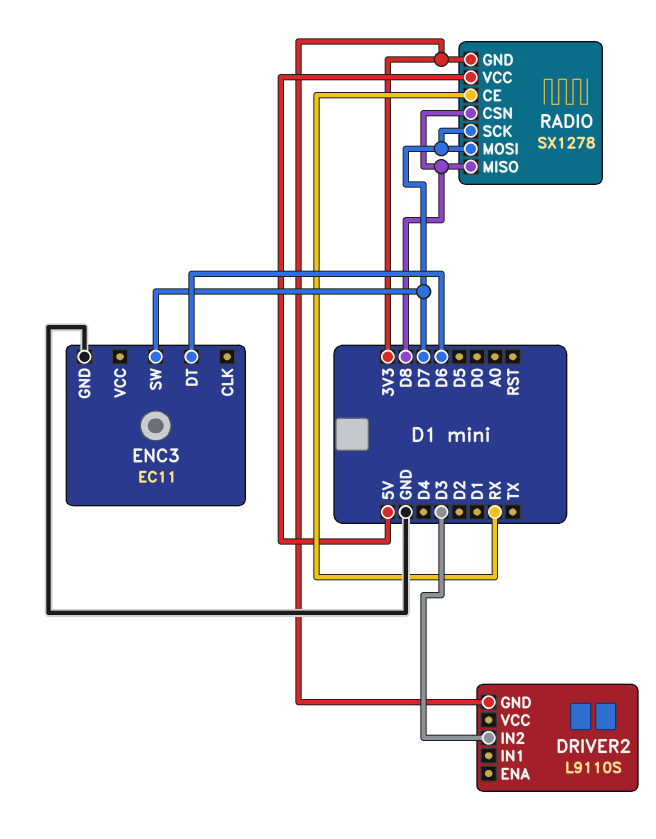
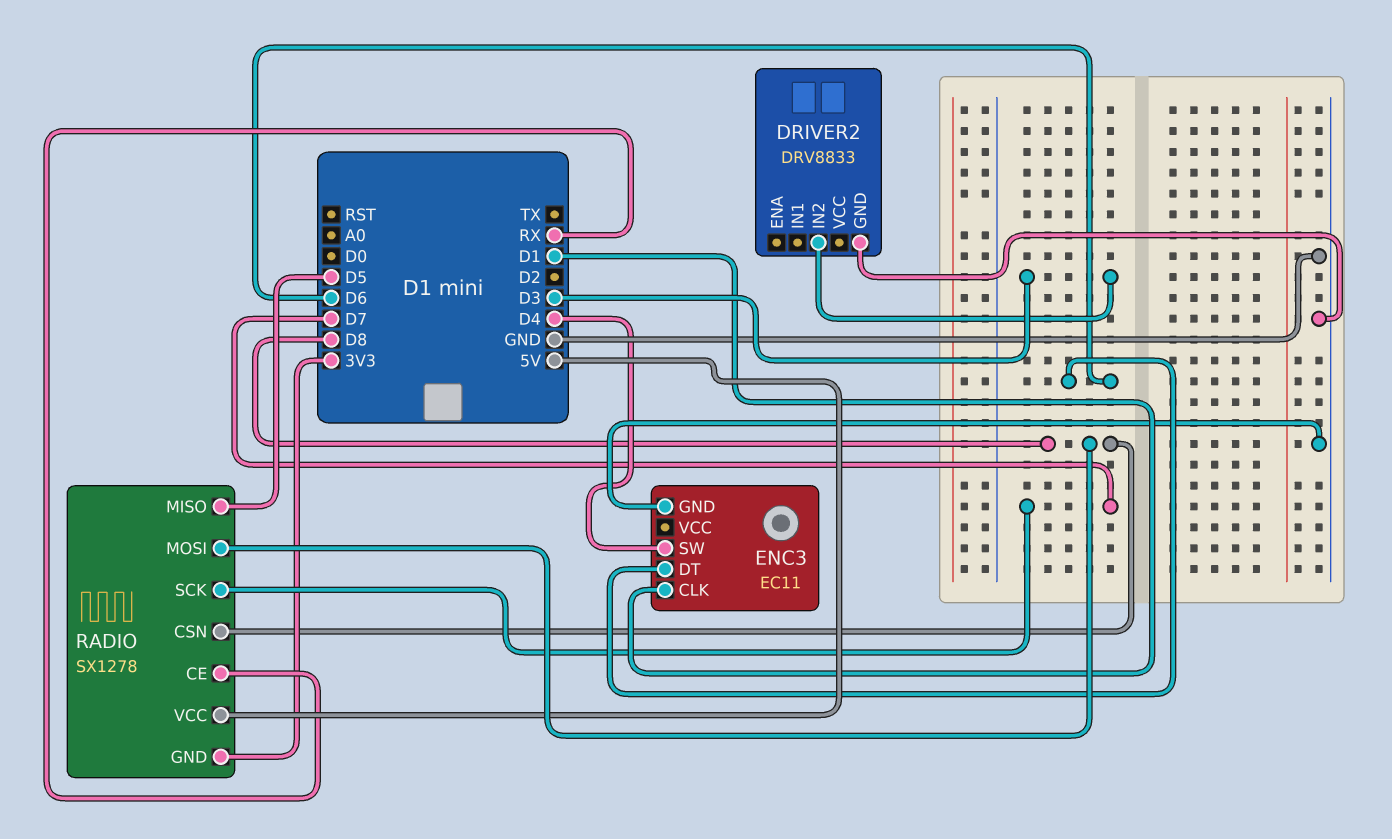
DRIVER2: L9110S -> DRV8833
DRIVER2 pin GND: 3V3 -> GND
ENC3 pin CLK: none -> D1
ENC3 pin SW: D7 -> D4
RADIO pin MISO: D8 -> D5
RADIO pin MOSI: D7 -> D8

